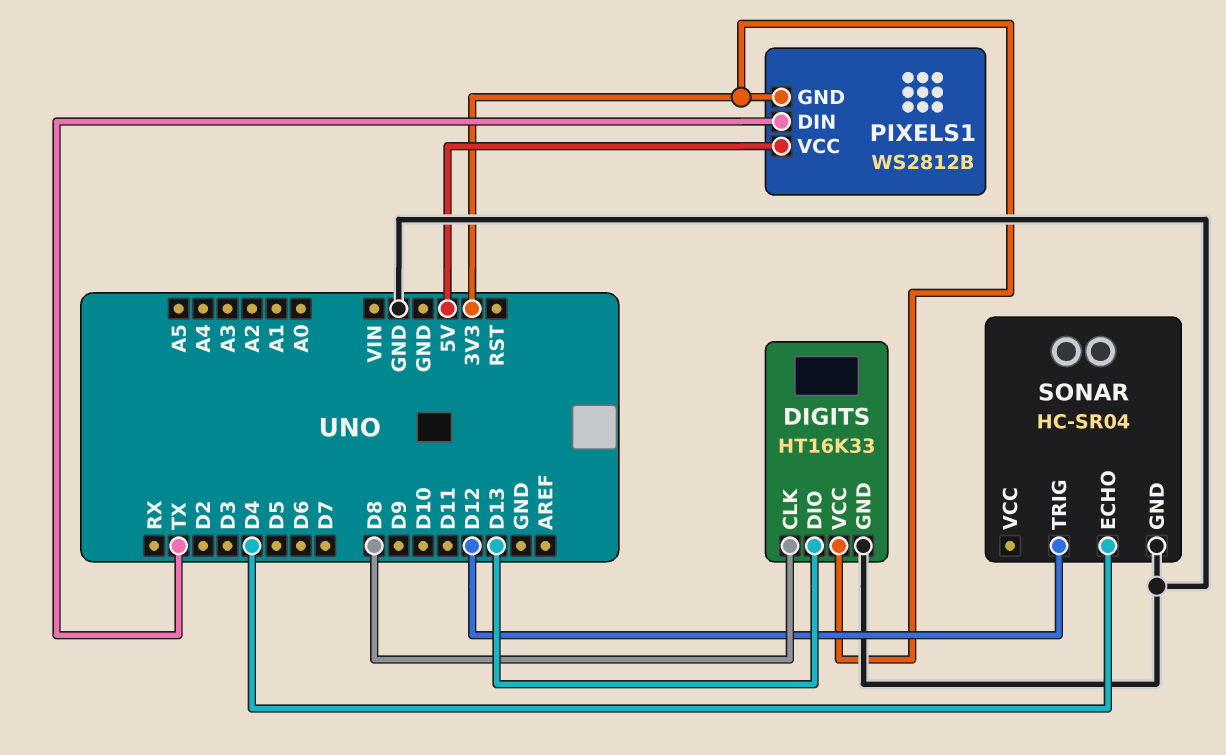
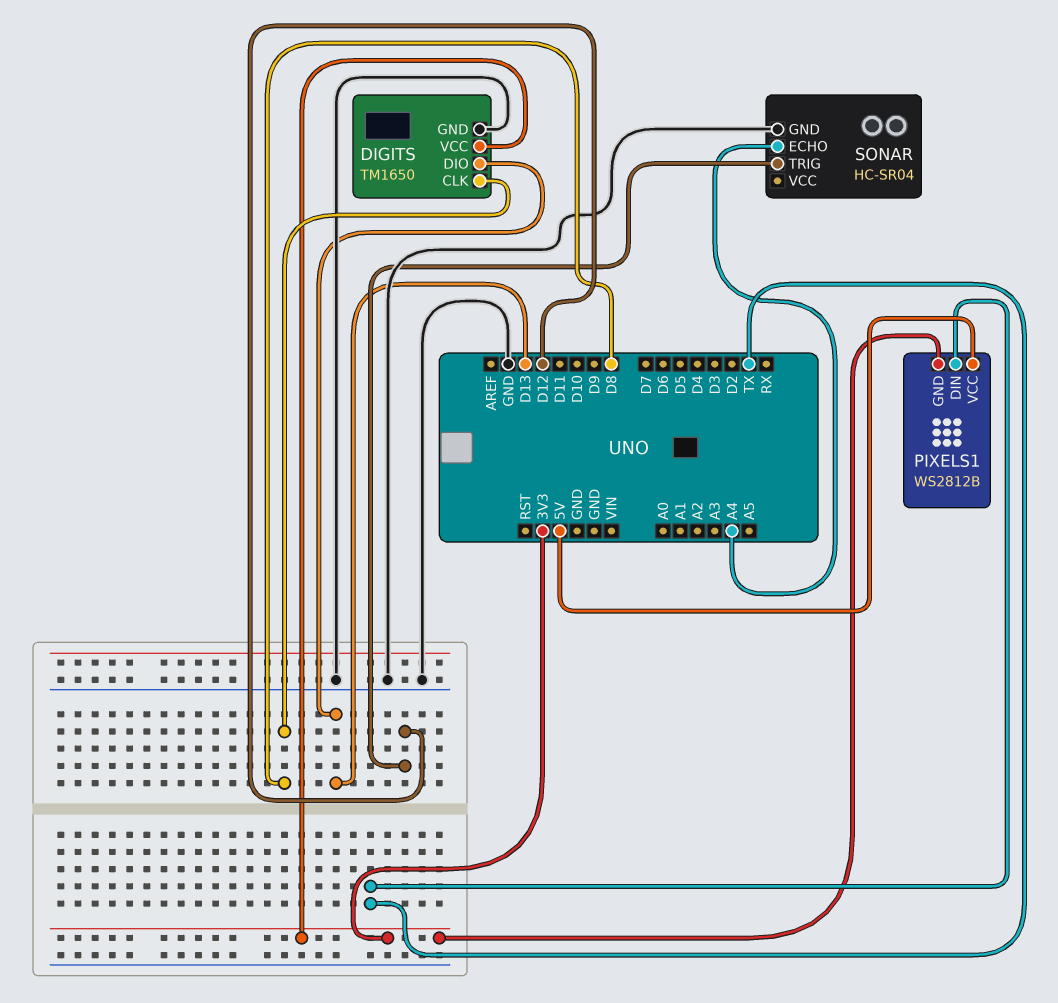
DIGITS: HT16K33 -> TM1650
SONAR pin ECHO: D4 -> A4

